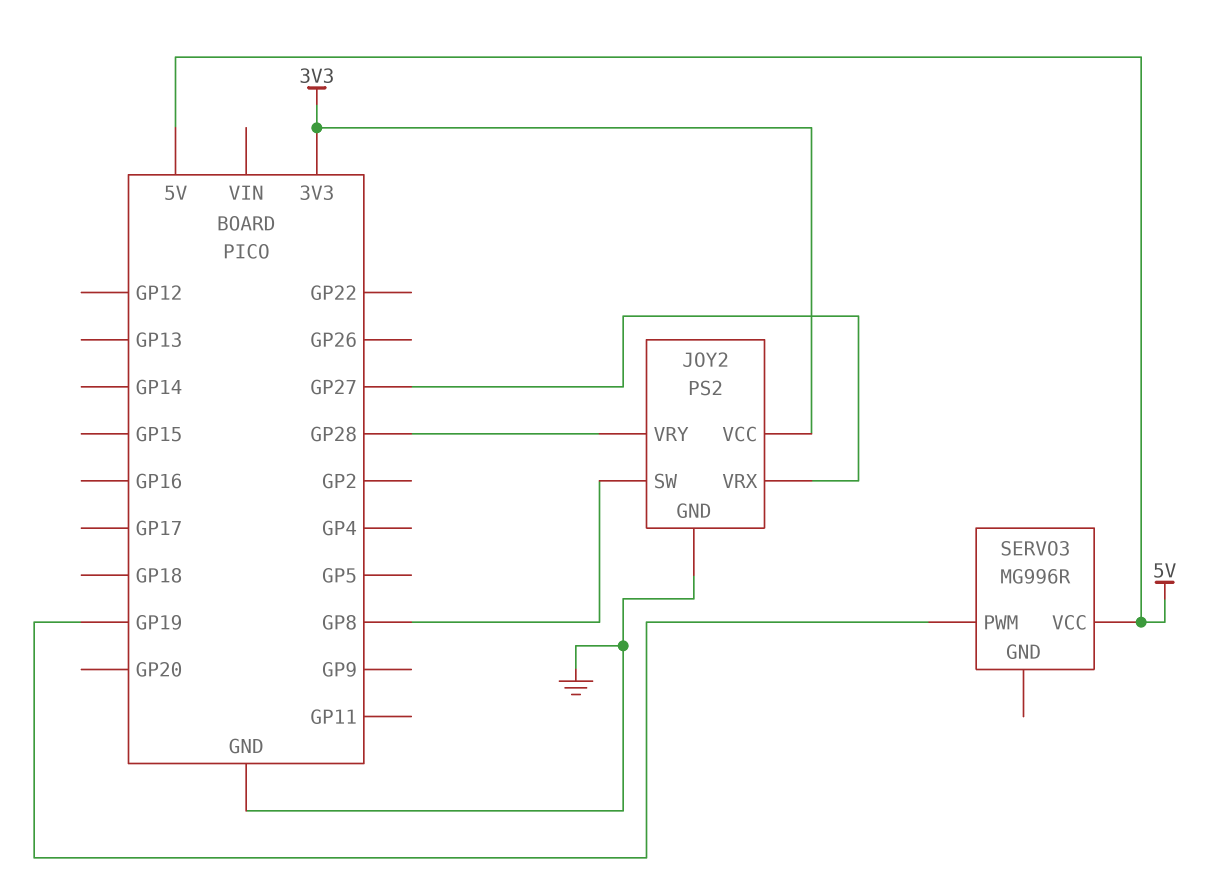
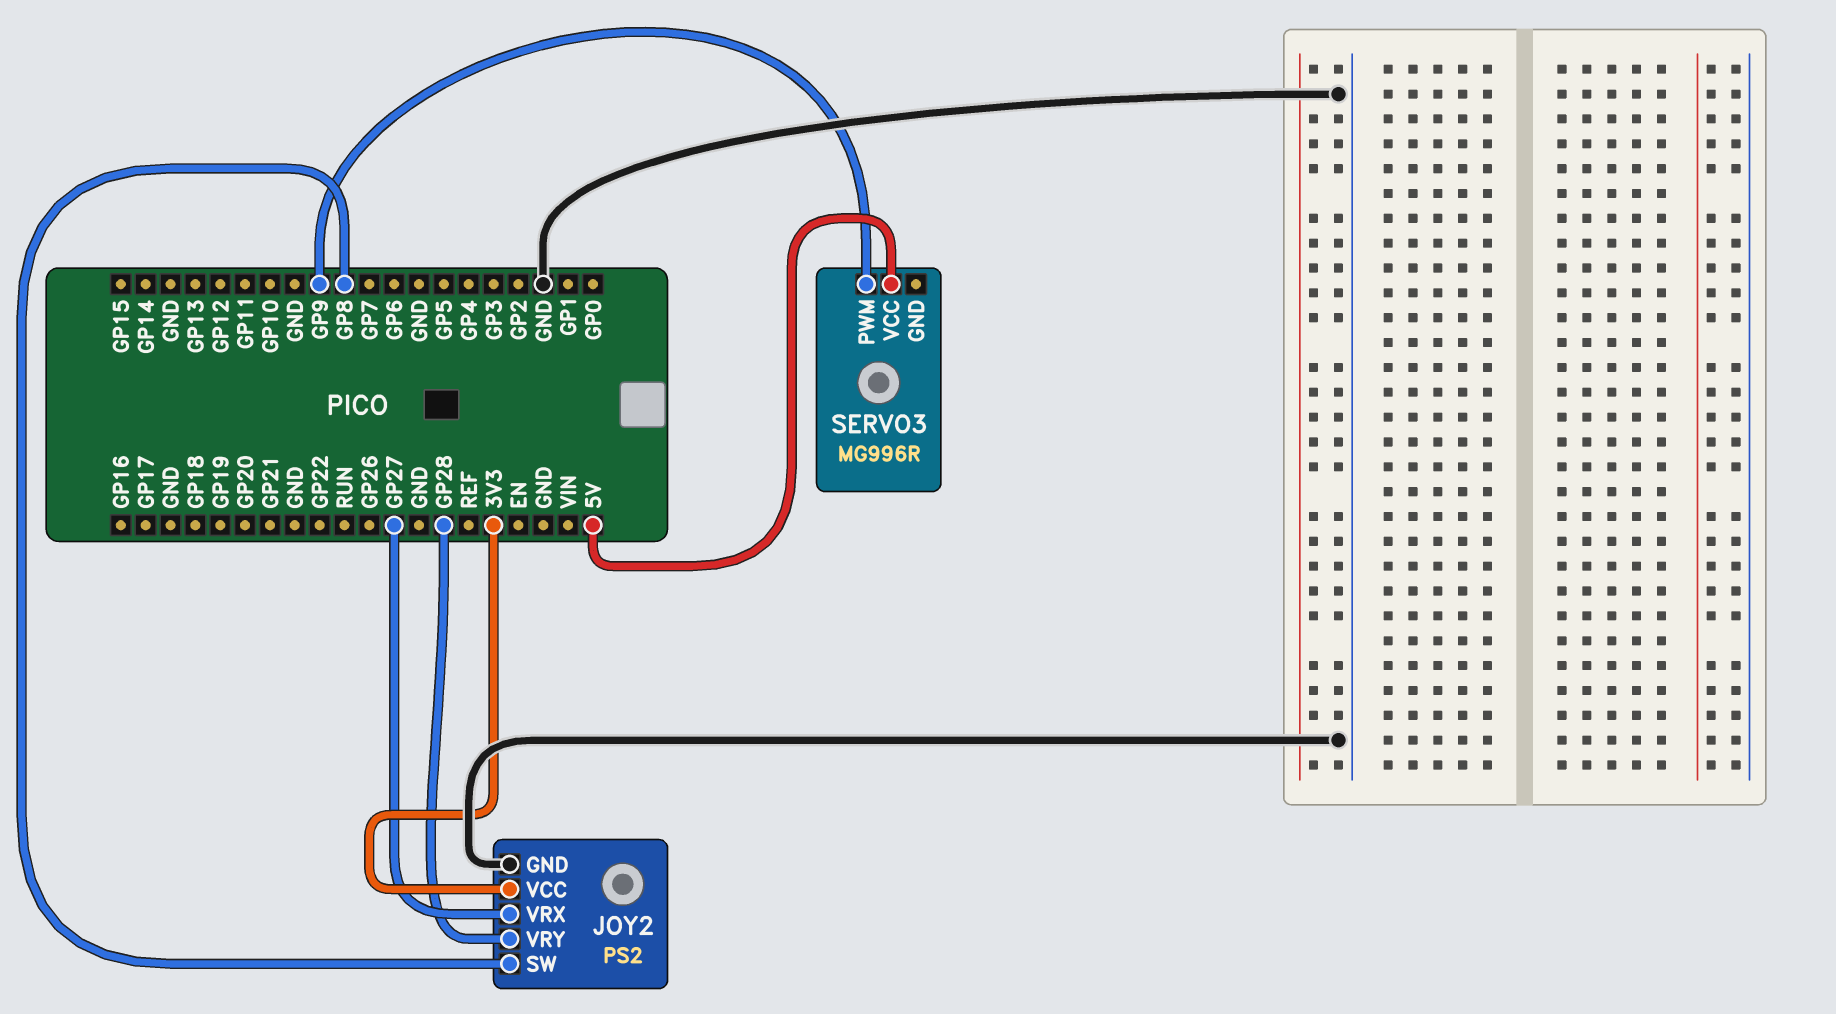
SERVO3 pin PWM: GP19 -> GP9

